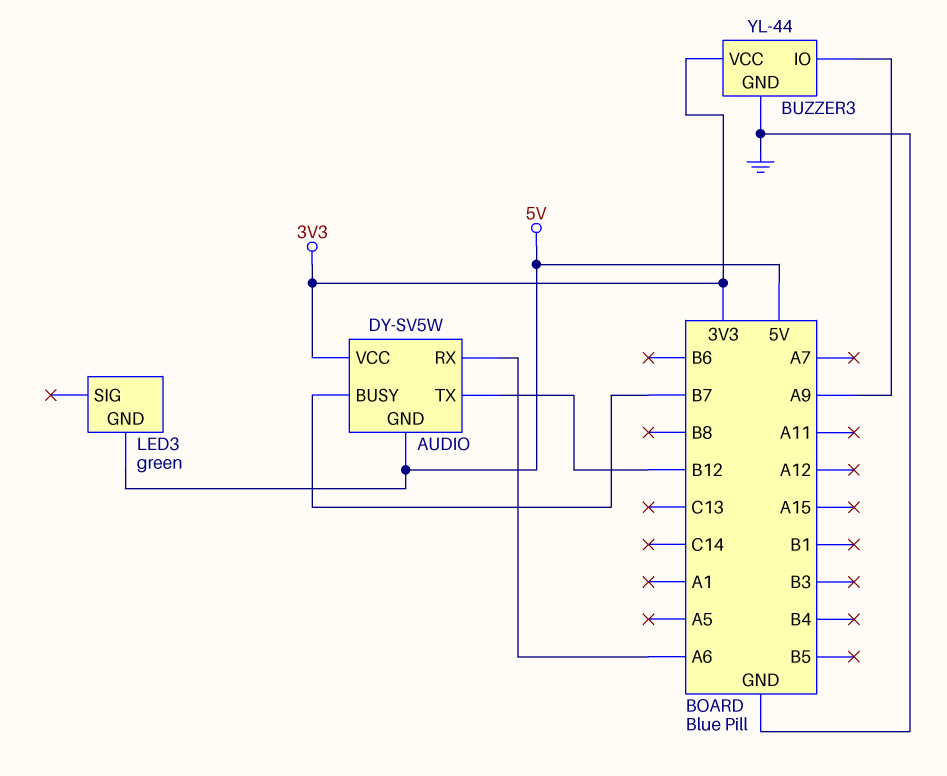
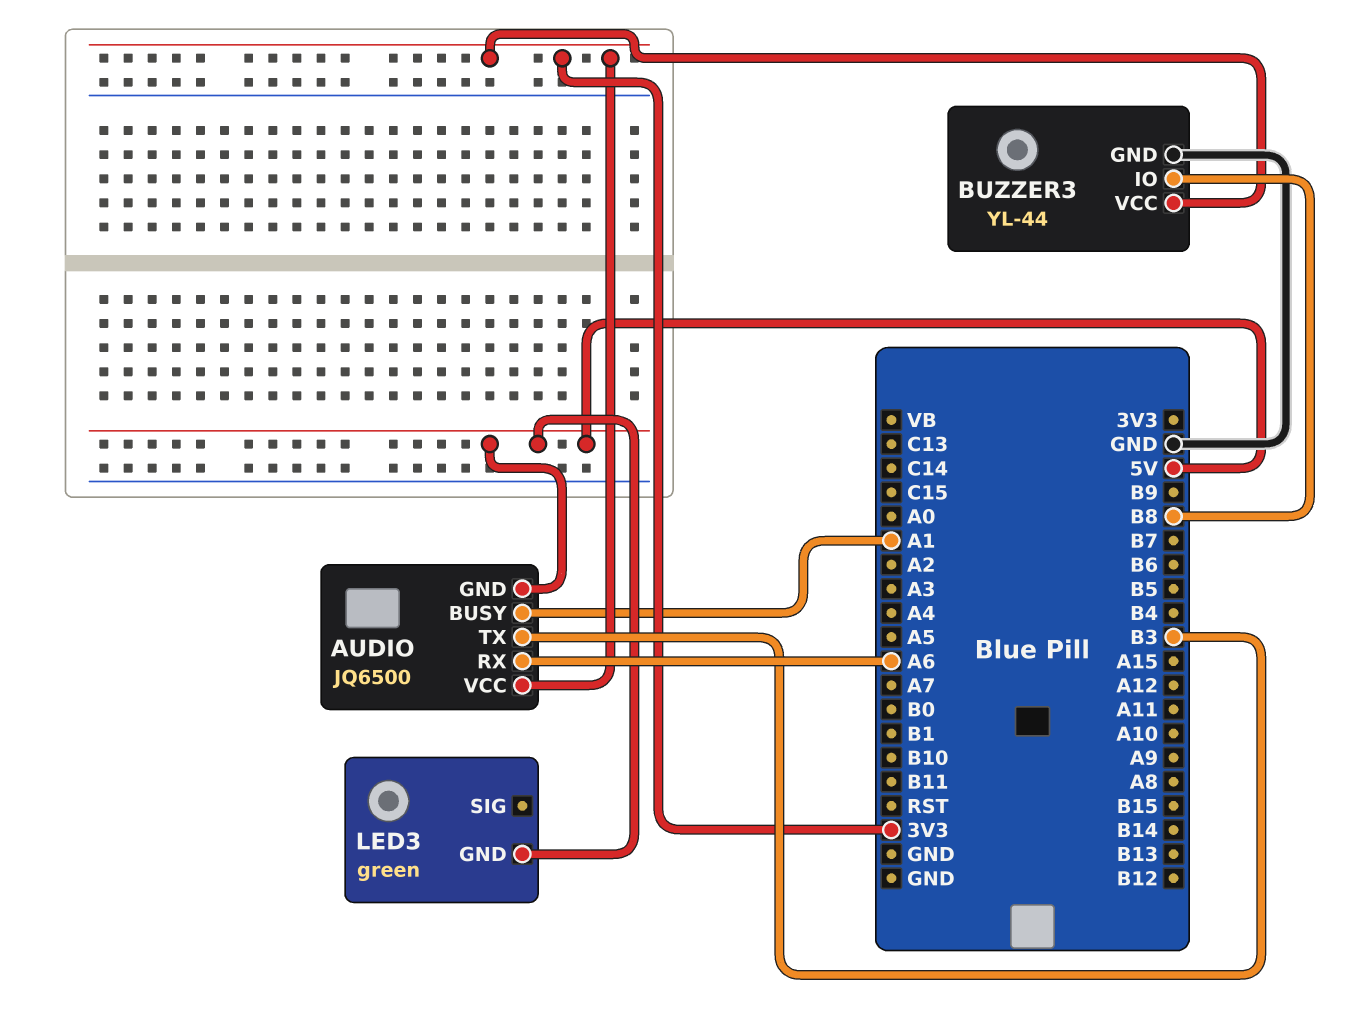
AUDIO: DY-SV5W -> JQ6500
AUDIO pin BUSY: B7 -> A1
AUDIO pin TX: B12 -> B3
BUZZER3 pin IO: A9 -> B8

